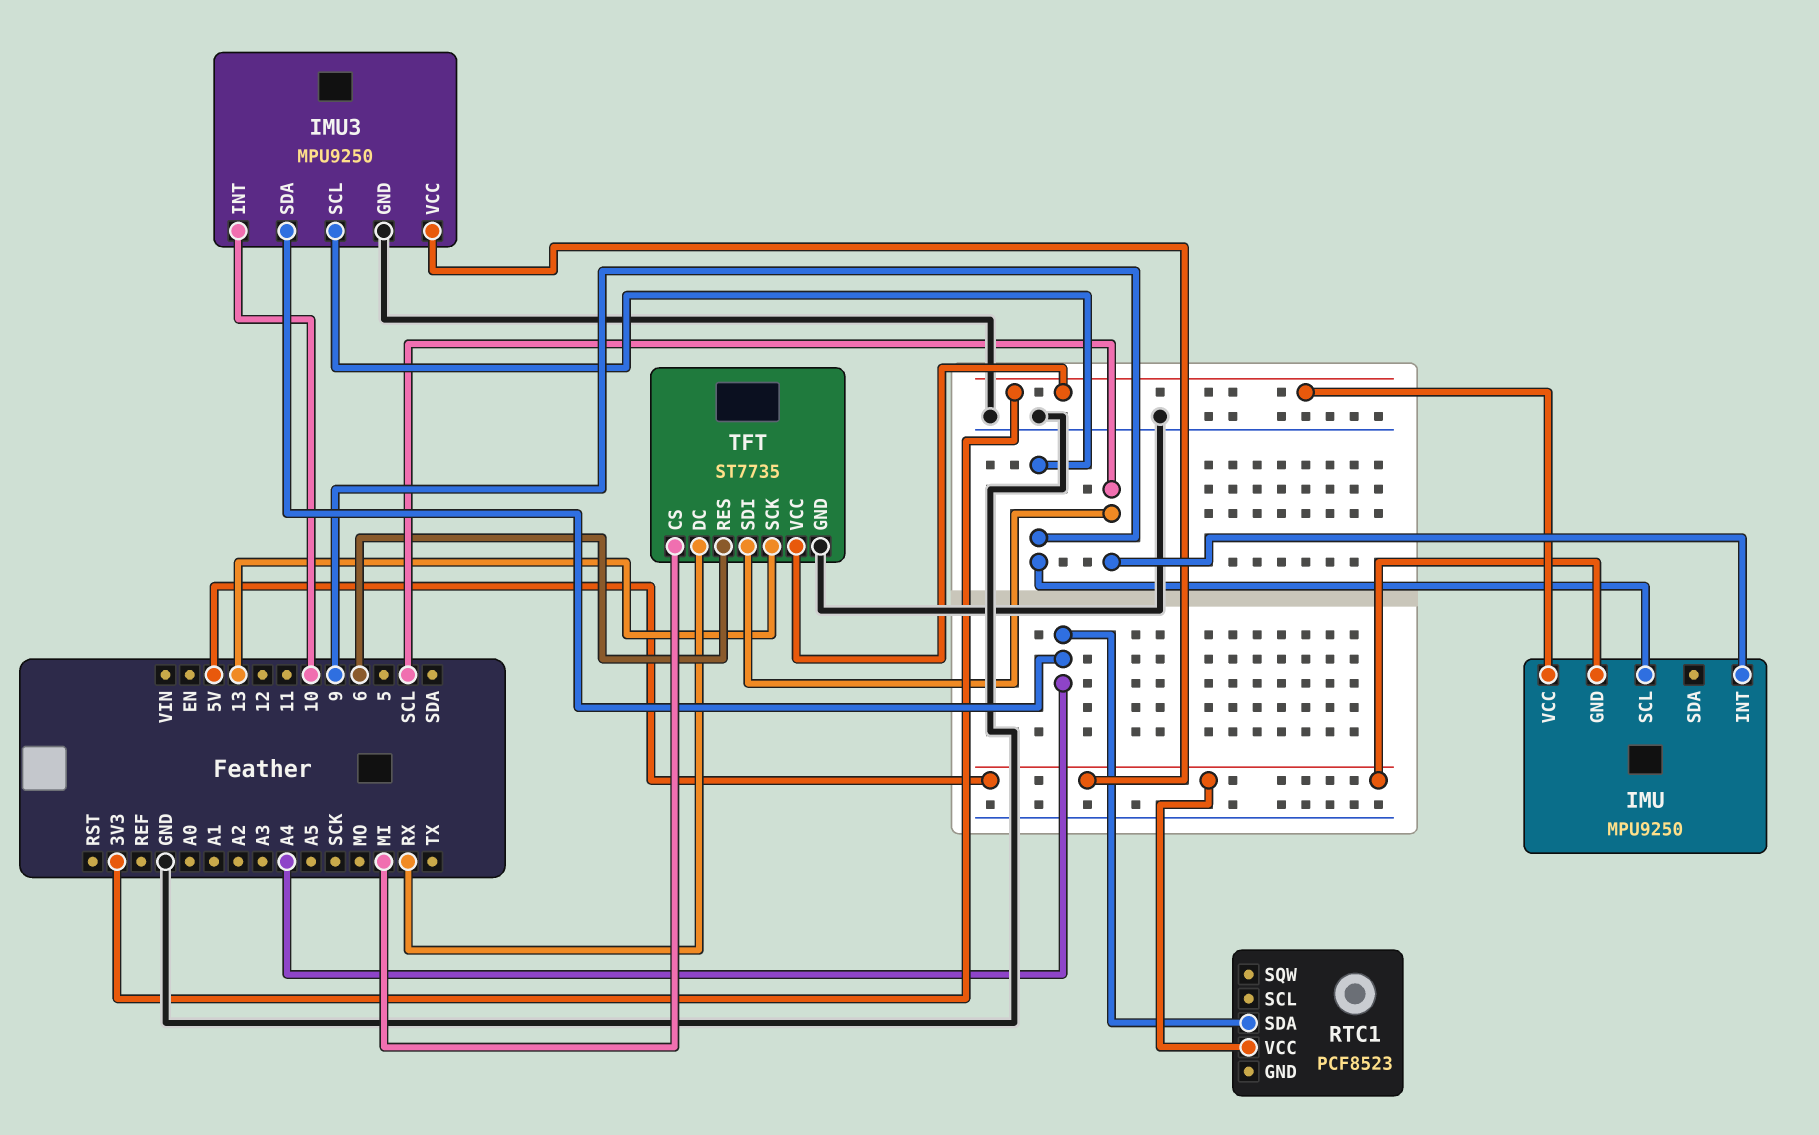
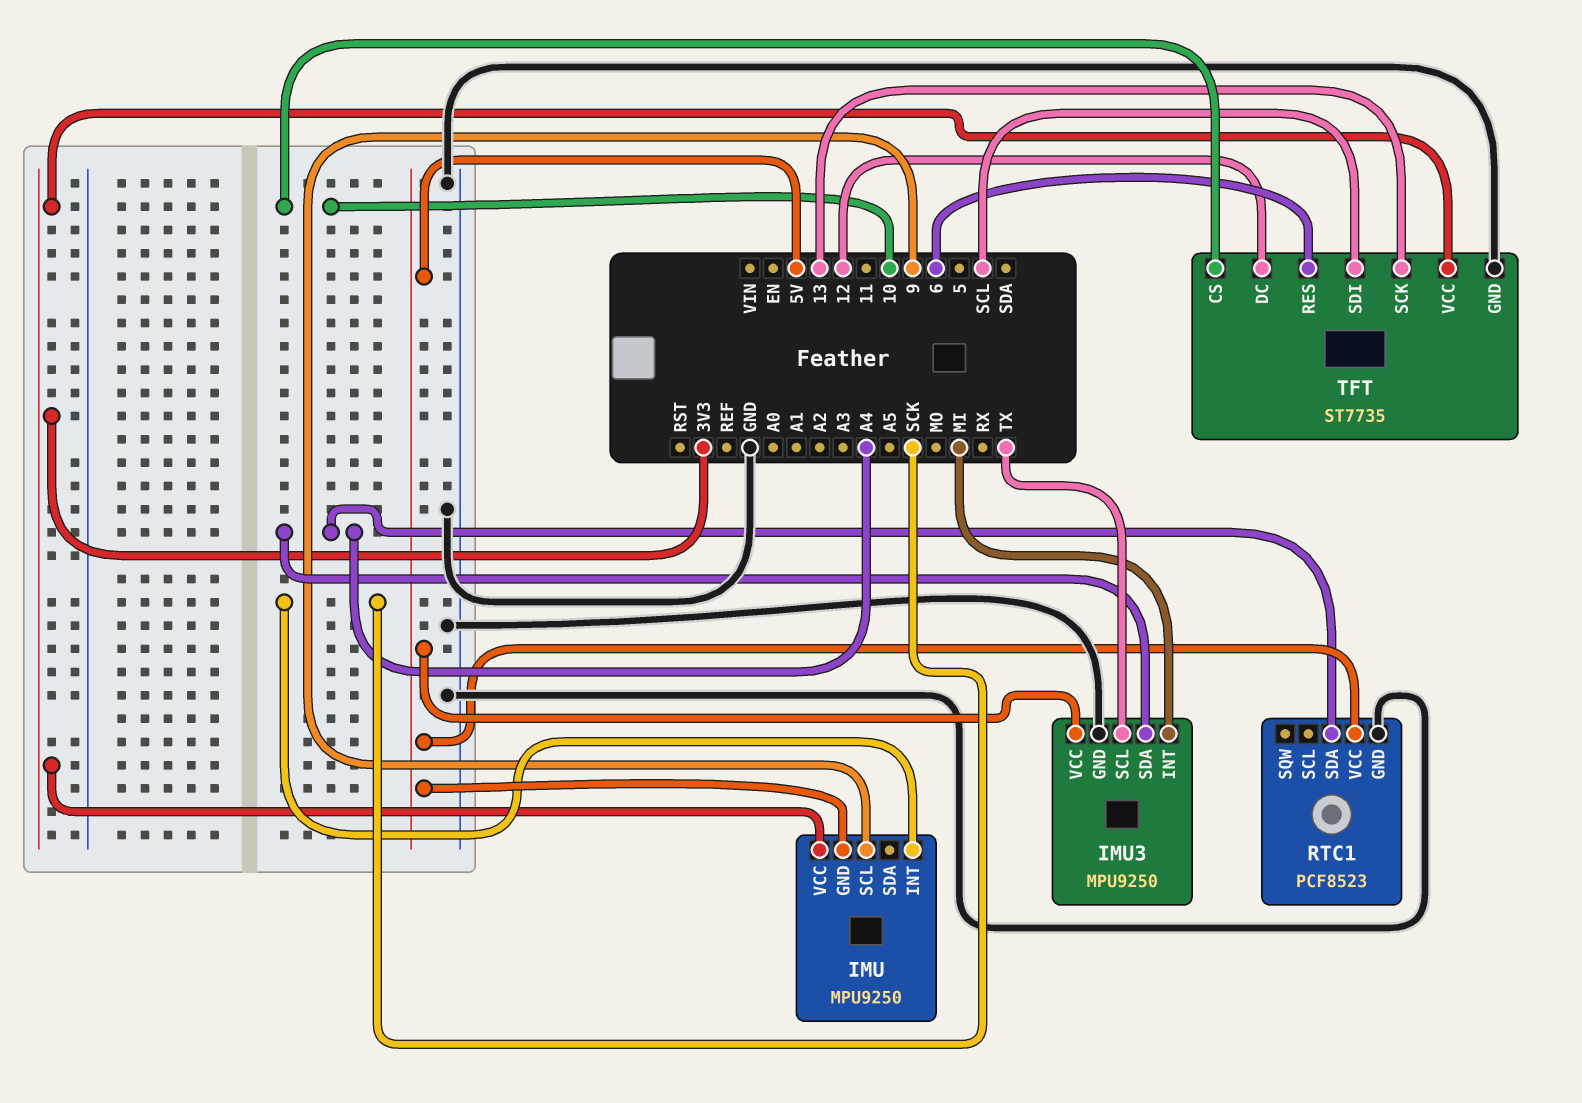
IMU pin INT: SCL -> SCK
IMU3 pin INT: 10 -> MI
IMU3 pin SCL: 9 -> TX
RTC1 pin GND: none -> GND
TFT pin CS: MI -> 10
TFT pin DC: RX -> 12

